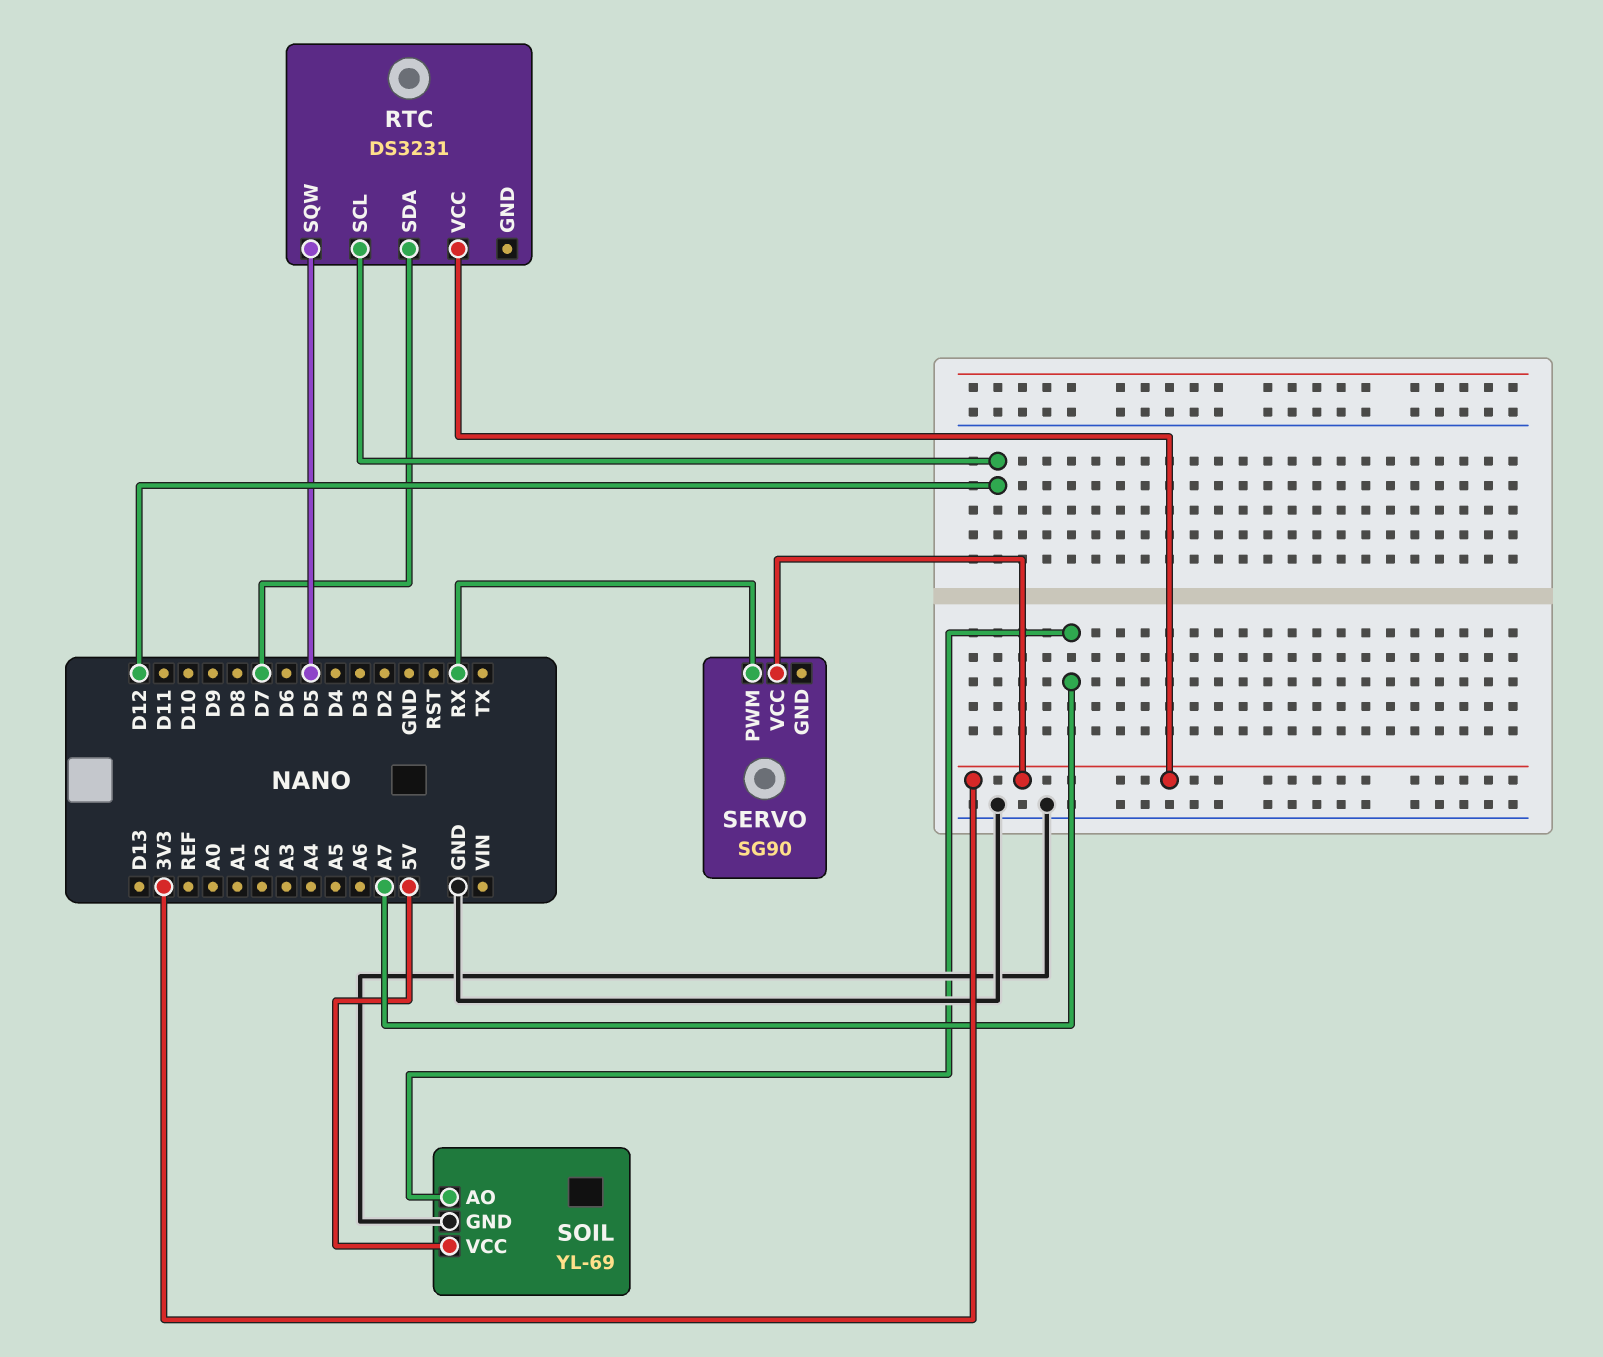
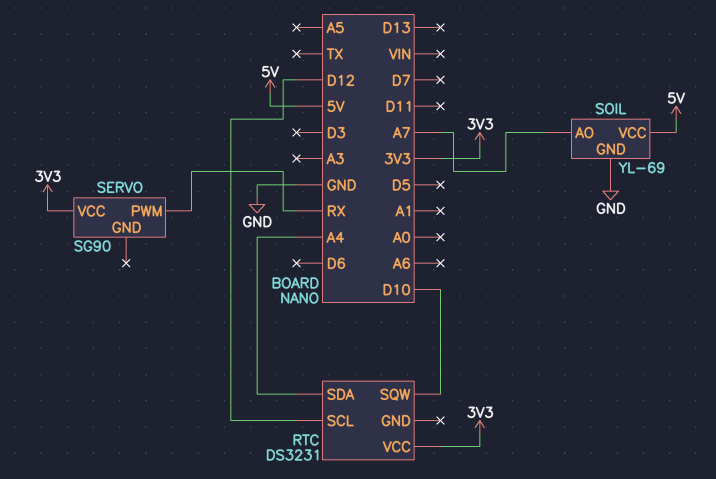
RTC pin SDA: D7 -> A4
RTC pin SQW: D5 -> D10

